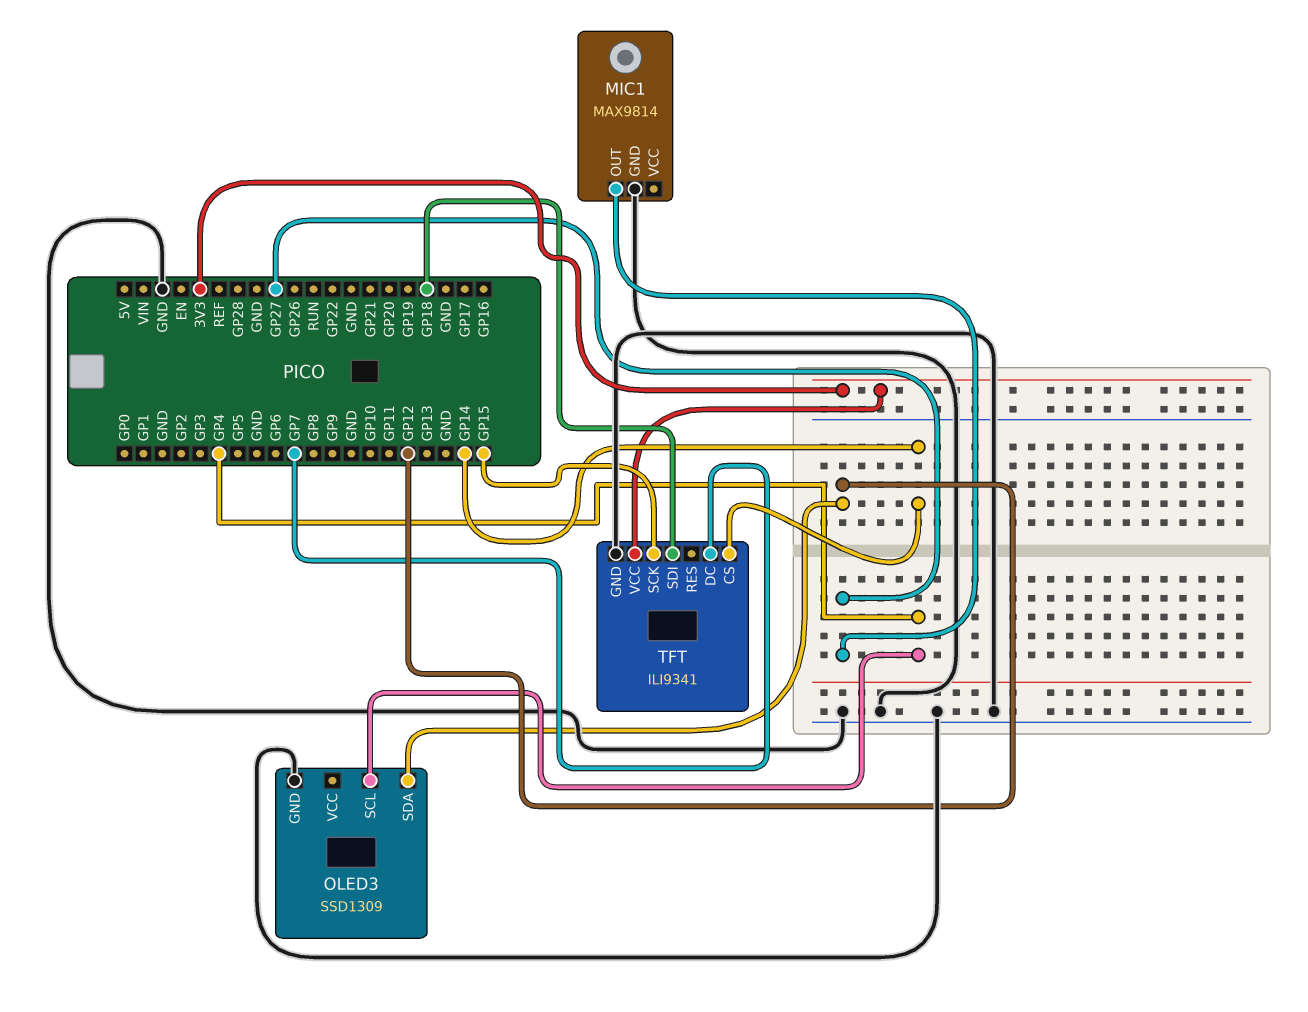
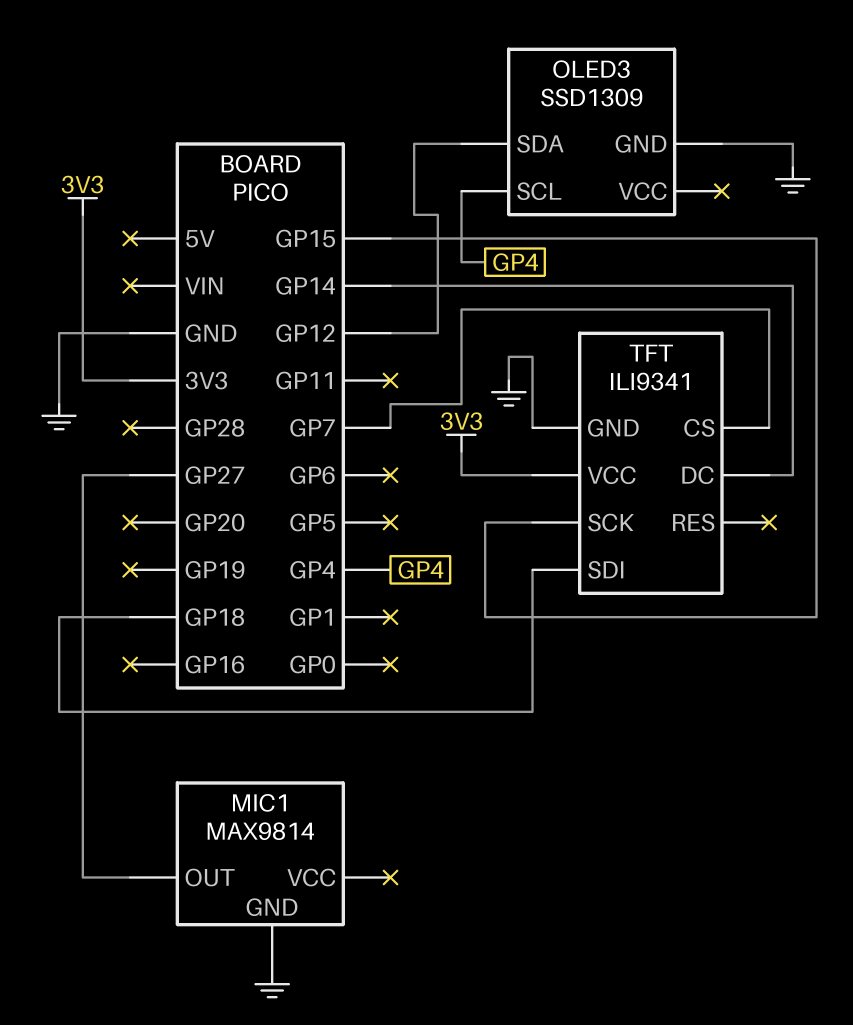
TFT pin CS: GP14 -> GP7
TFT pin DC: GP7 -> GP14

